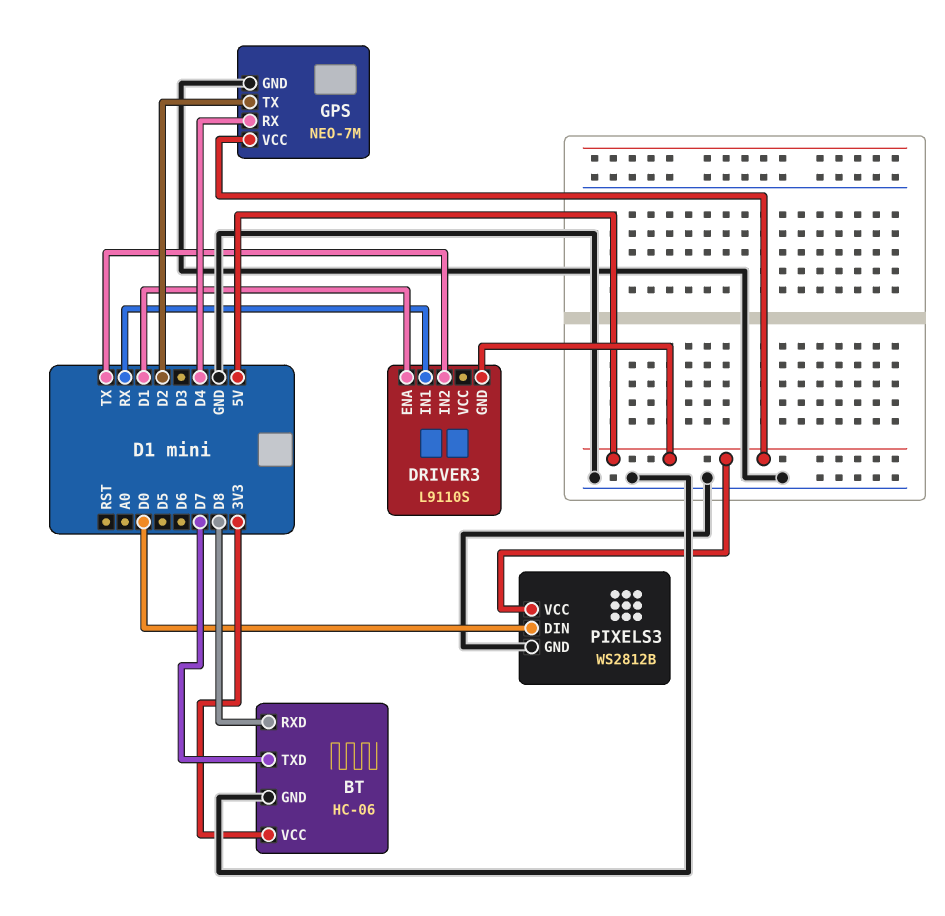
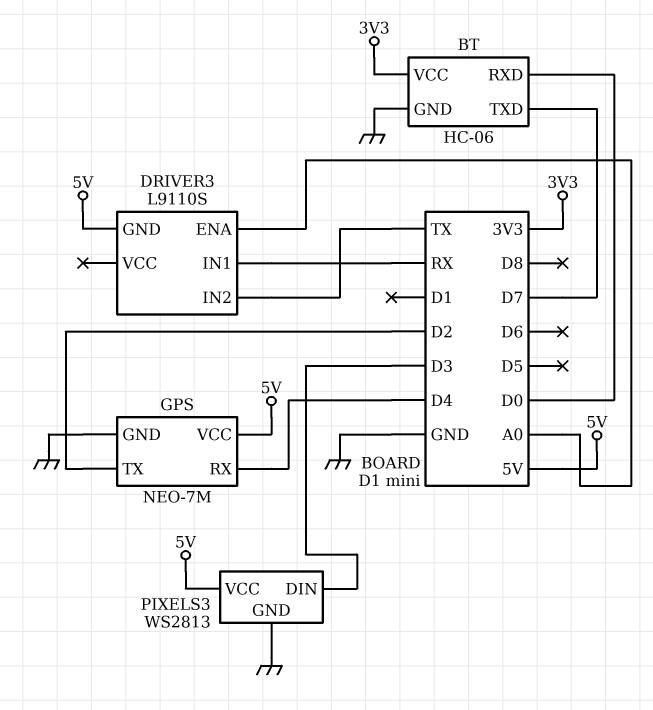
BT pin RXD: D8 -> D0
DRIVER3 pin ENA: D1 -> A0
PIXELS3: WS2812B -> WS2813
PIXELS3 pin DIN: D0 -> D3

